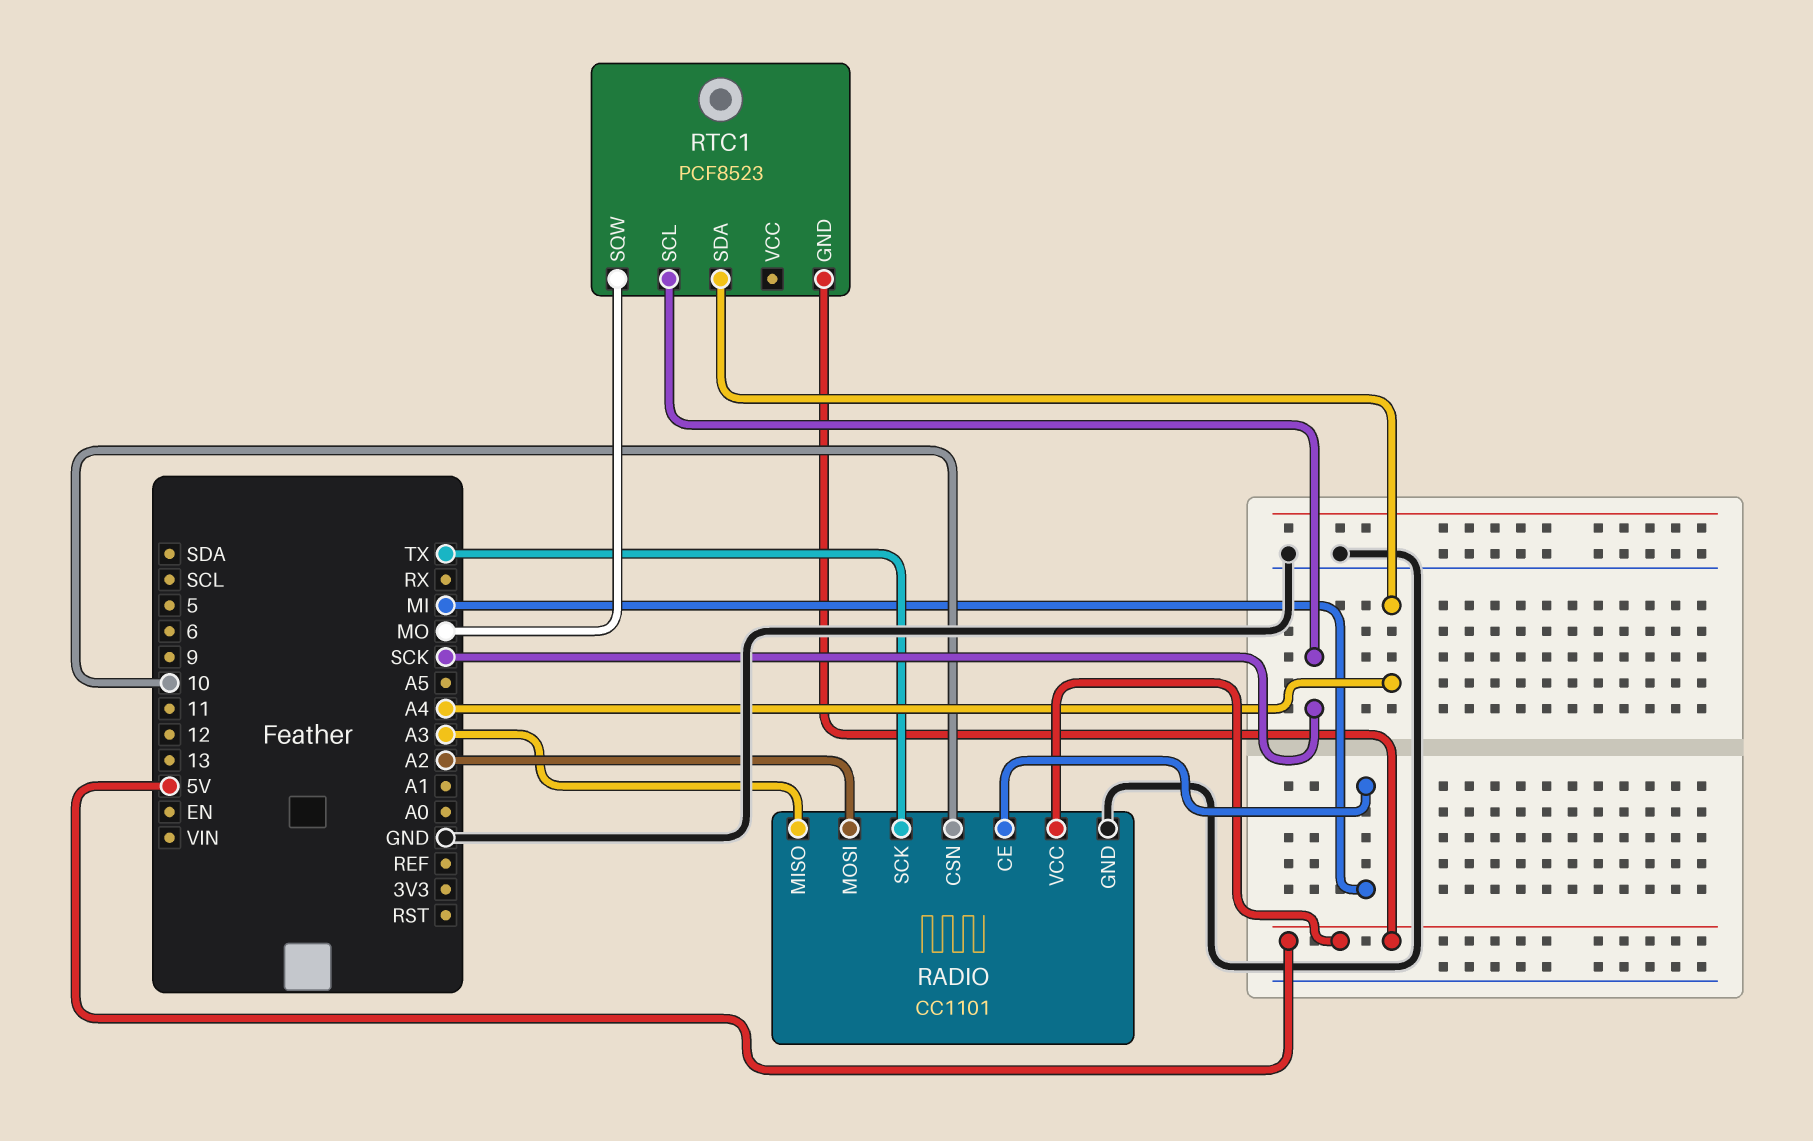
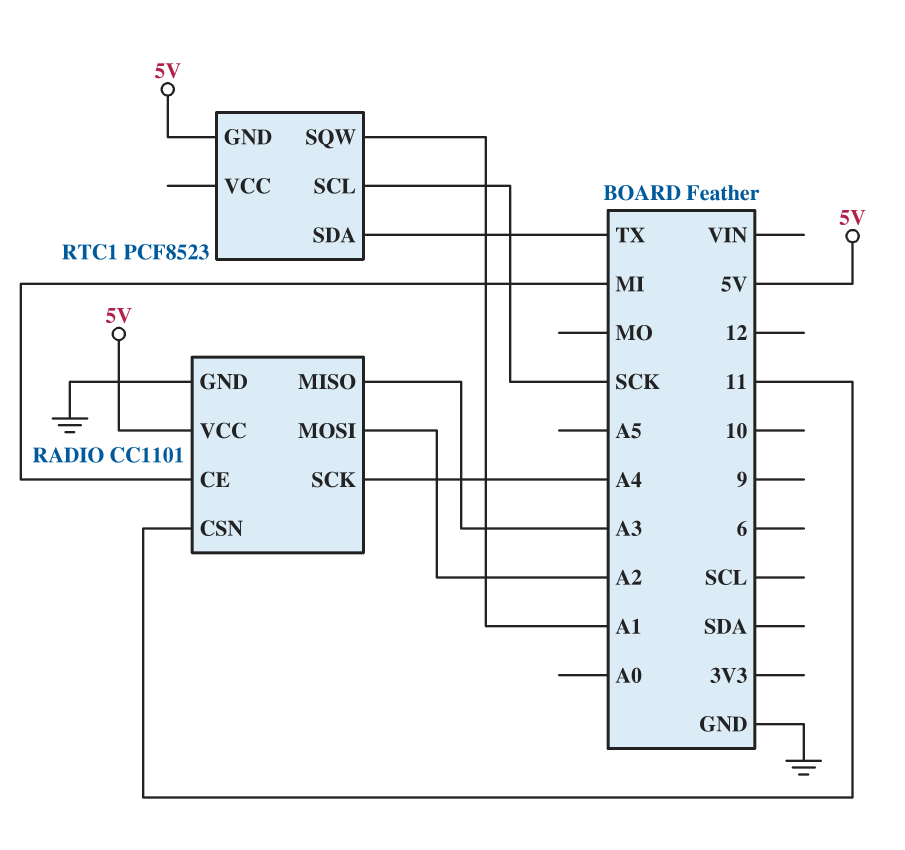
RADIO pin CSN: 10 -> 11
RADIO pin SCK: TX -> A4
RTC1 pin SDA: A4 -> TX
RTC1 pin SQW: MO -> A1

